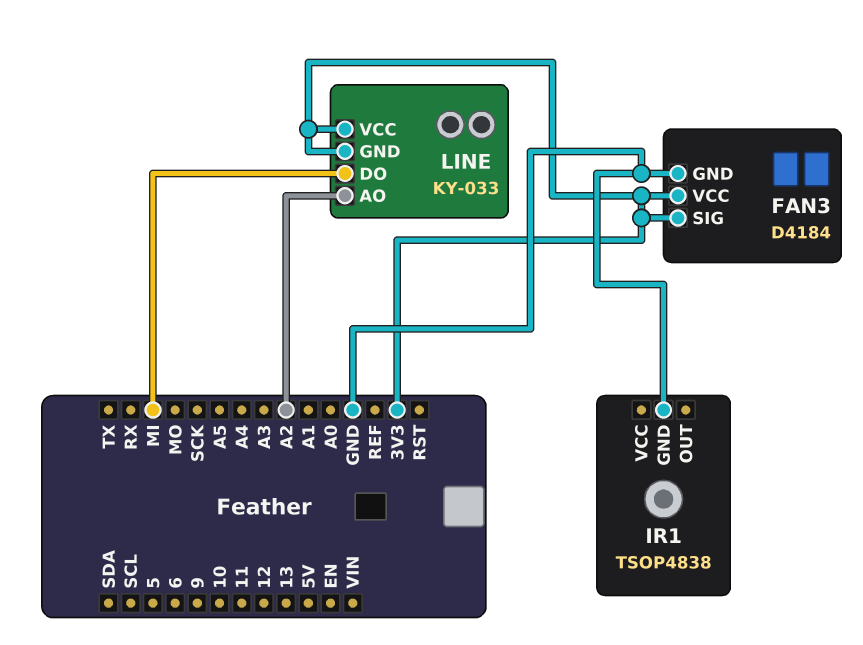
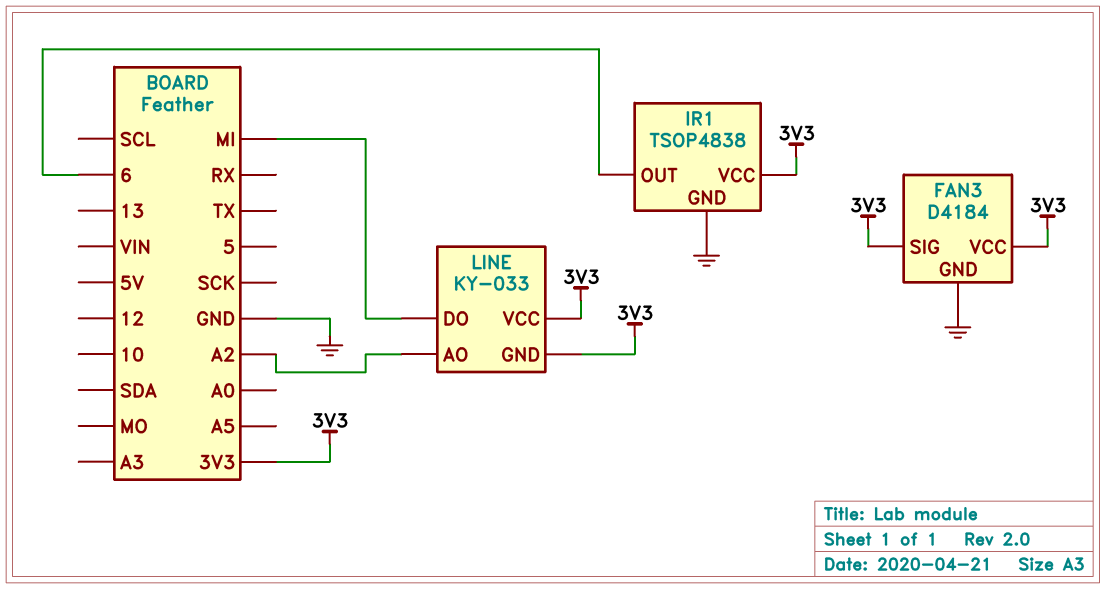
IR1 pin OUT: none -> 6
IR1 pin VCC: none -> 3V3

